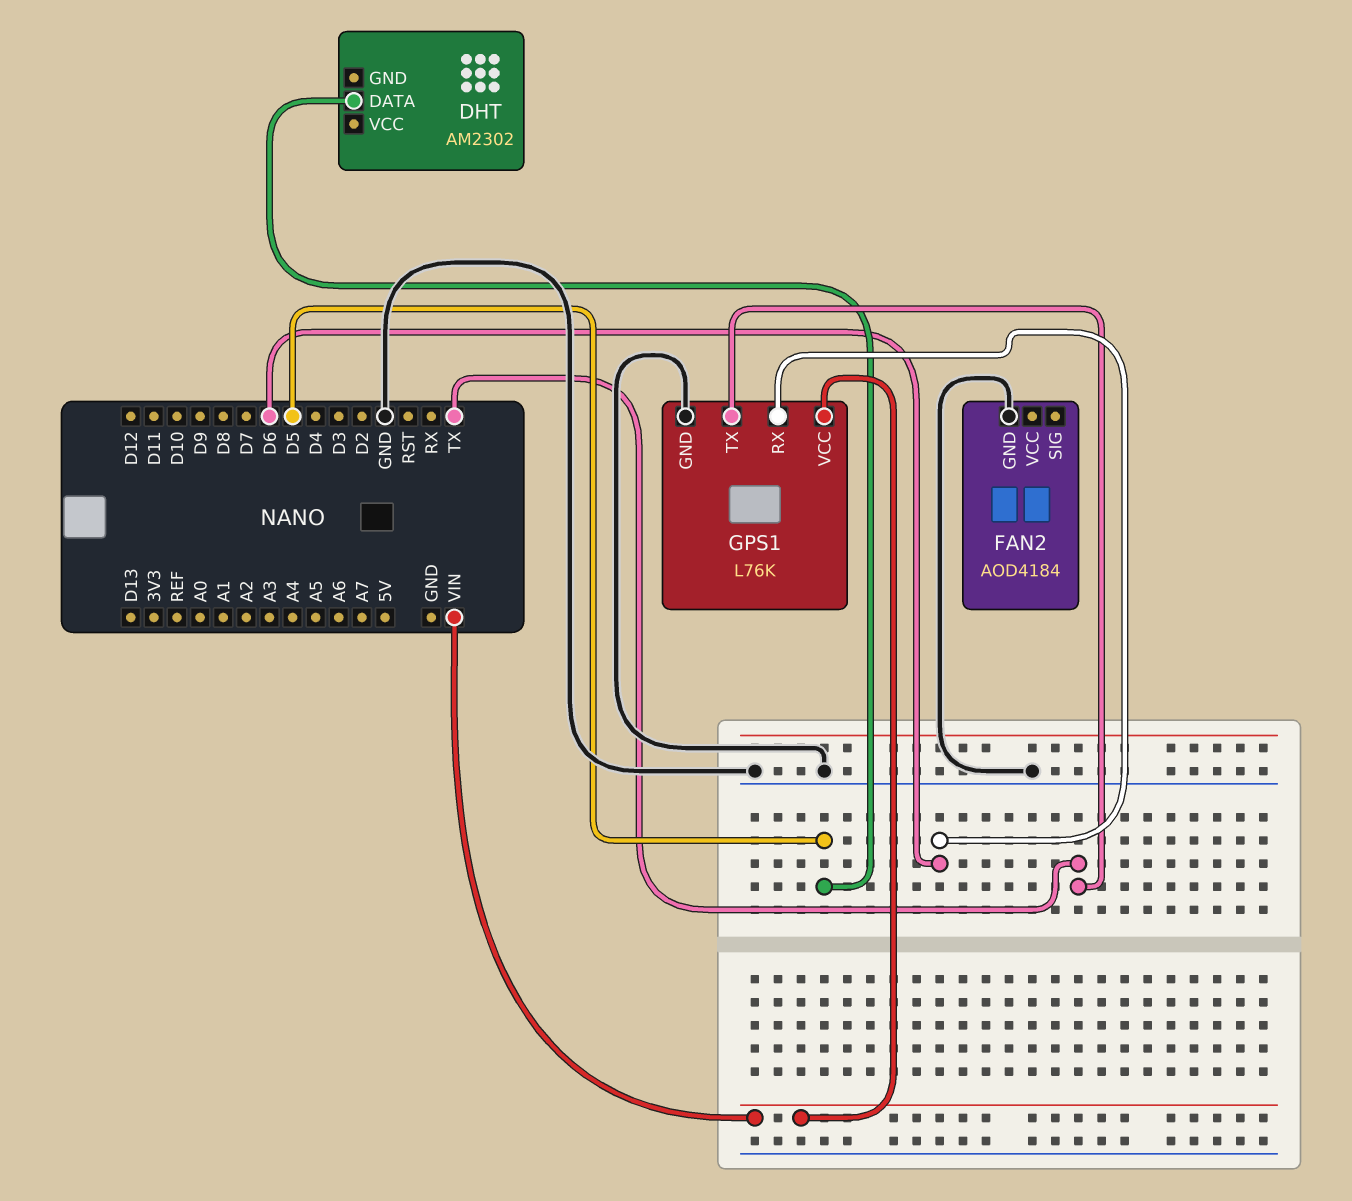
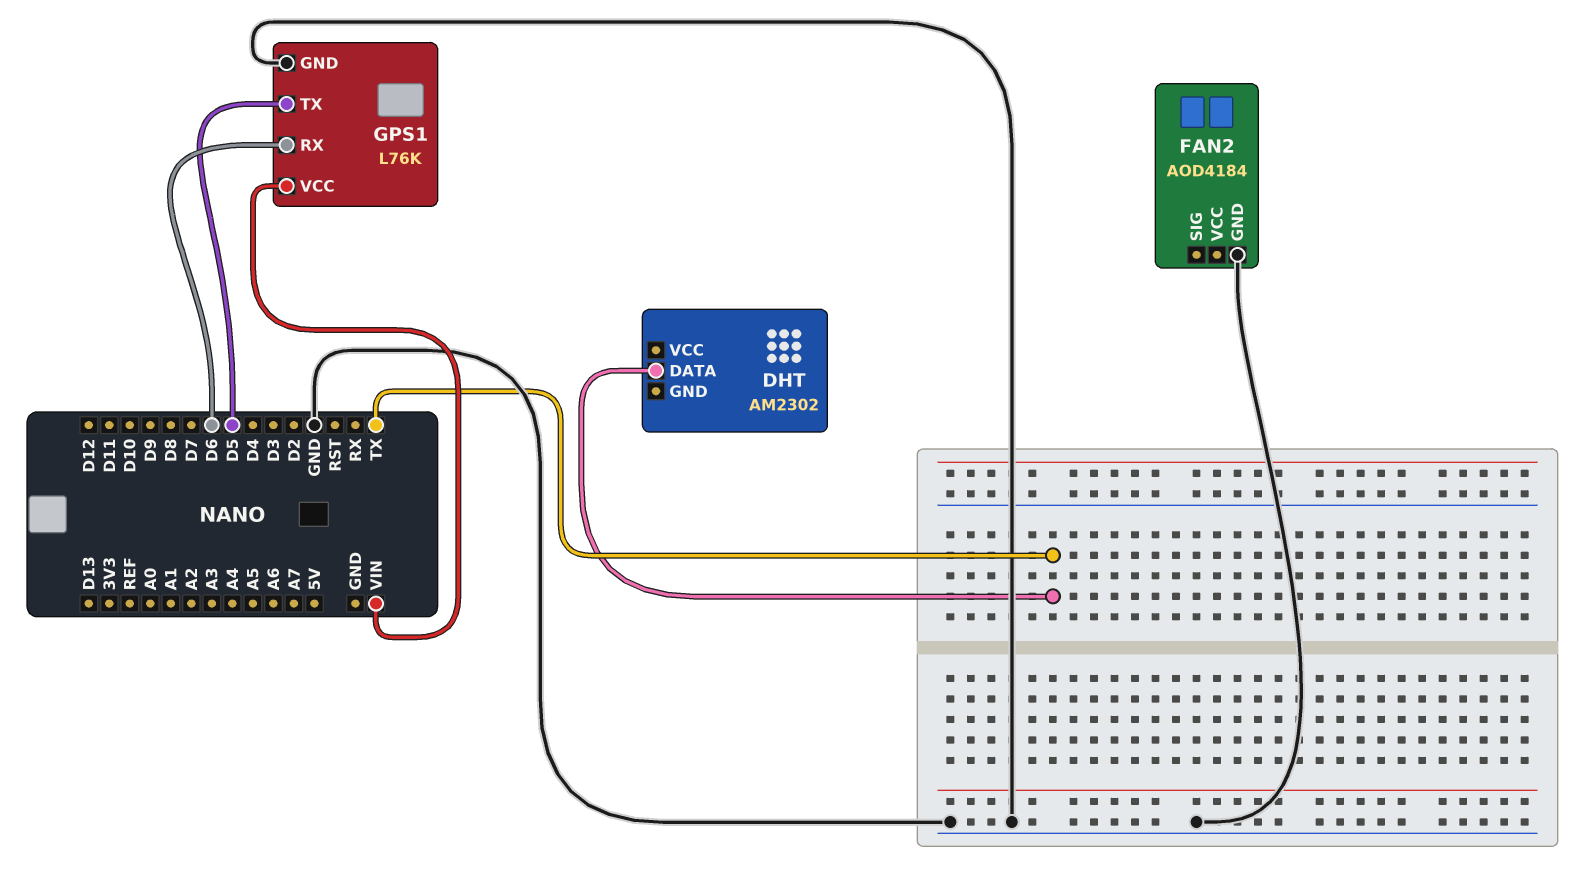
DHT pin DATA: D5 -> TX
GPS1 pin TX: TX -> D5

